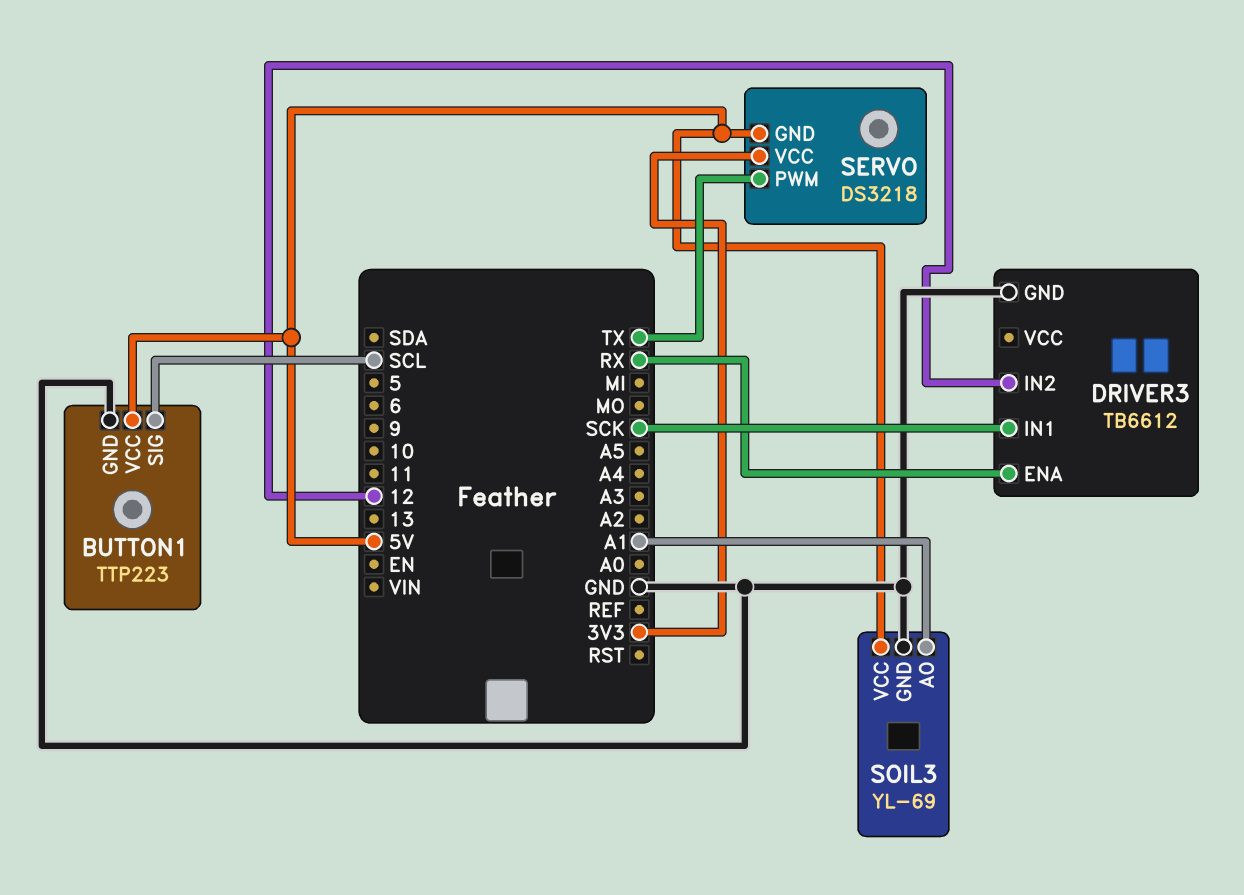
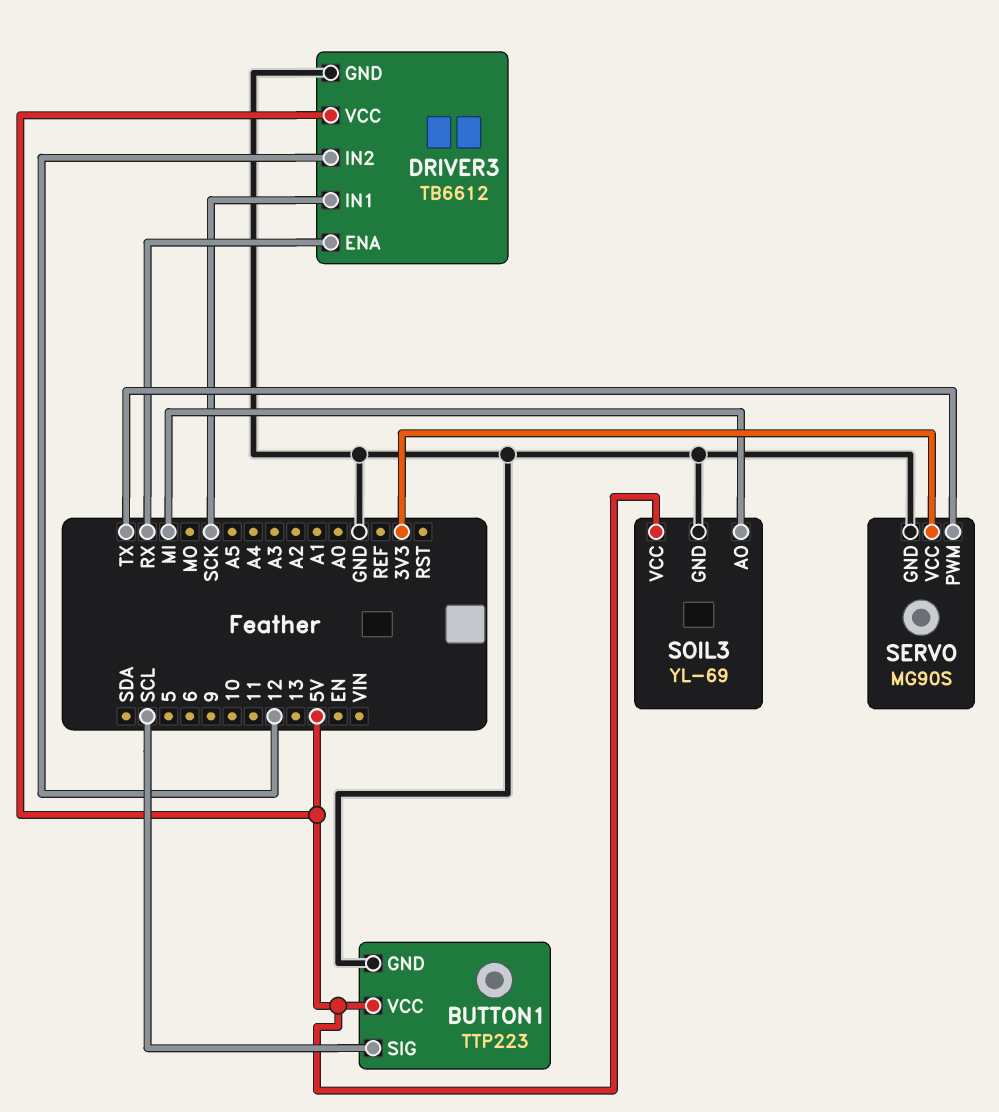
DRIVER3 pin VCC: none -> 5V
SERVO: DS3218 -> MG90S
SERVO pin GND: 5V -> GND
SOIL3 pin AO: A1 -> MI

